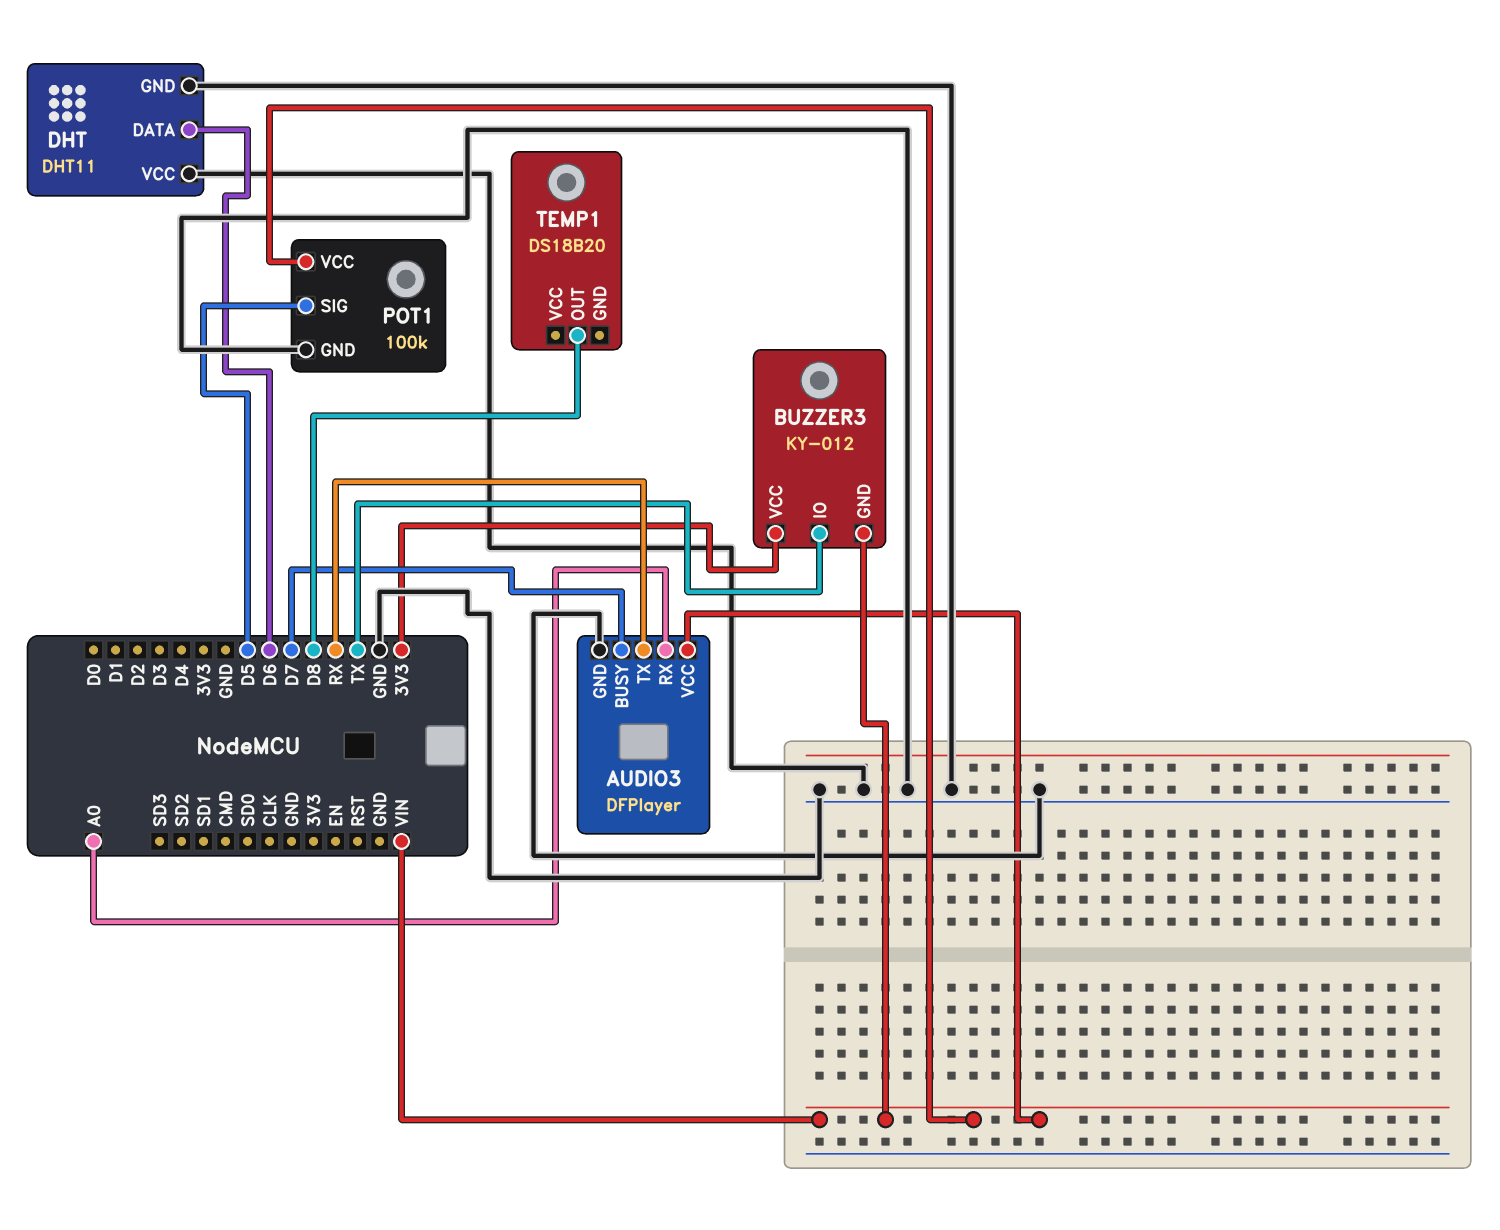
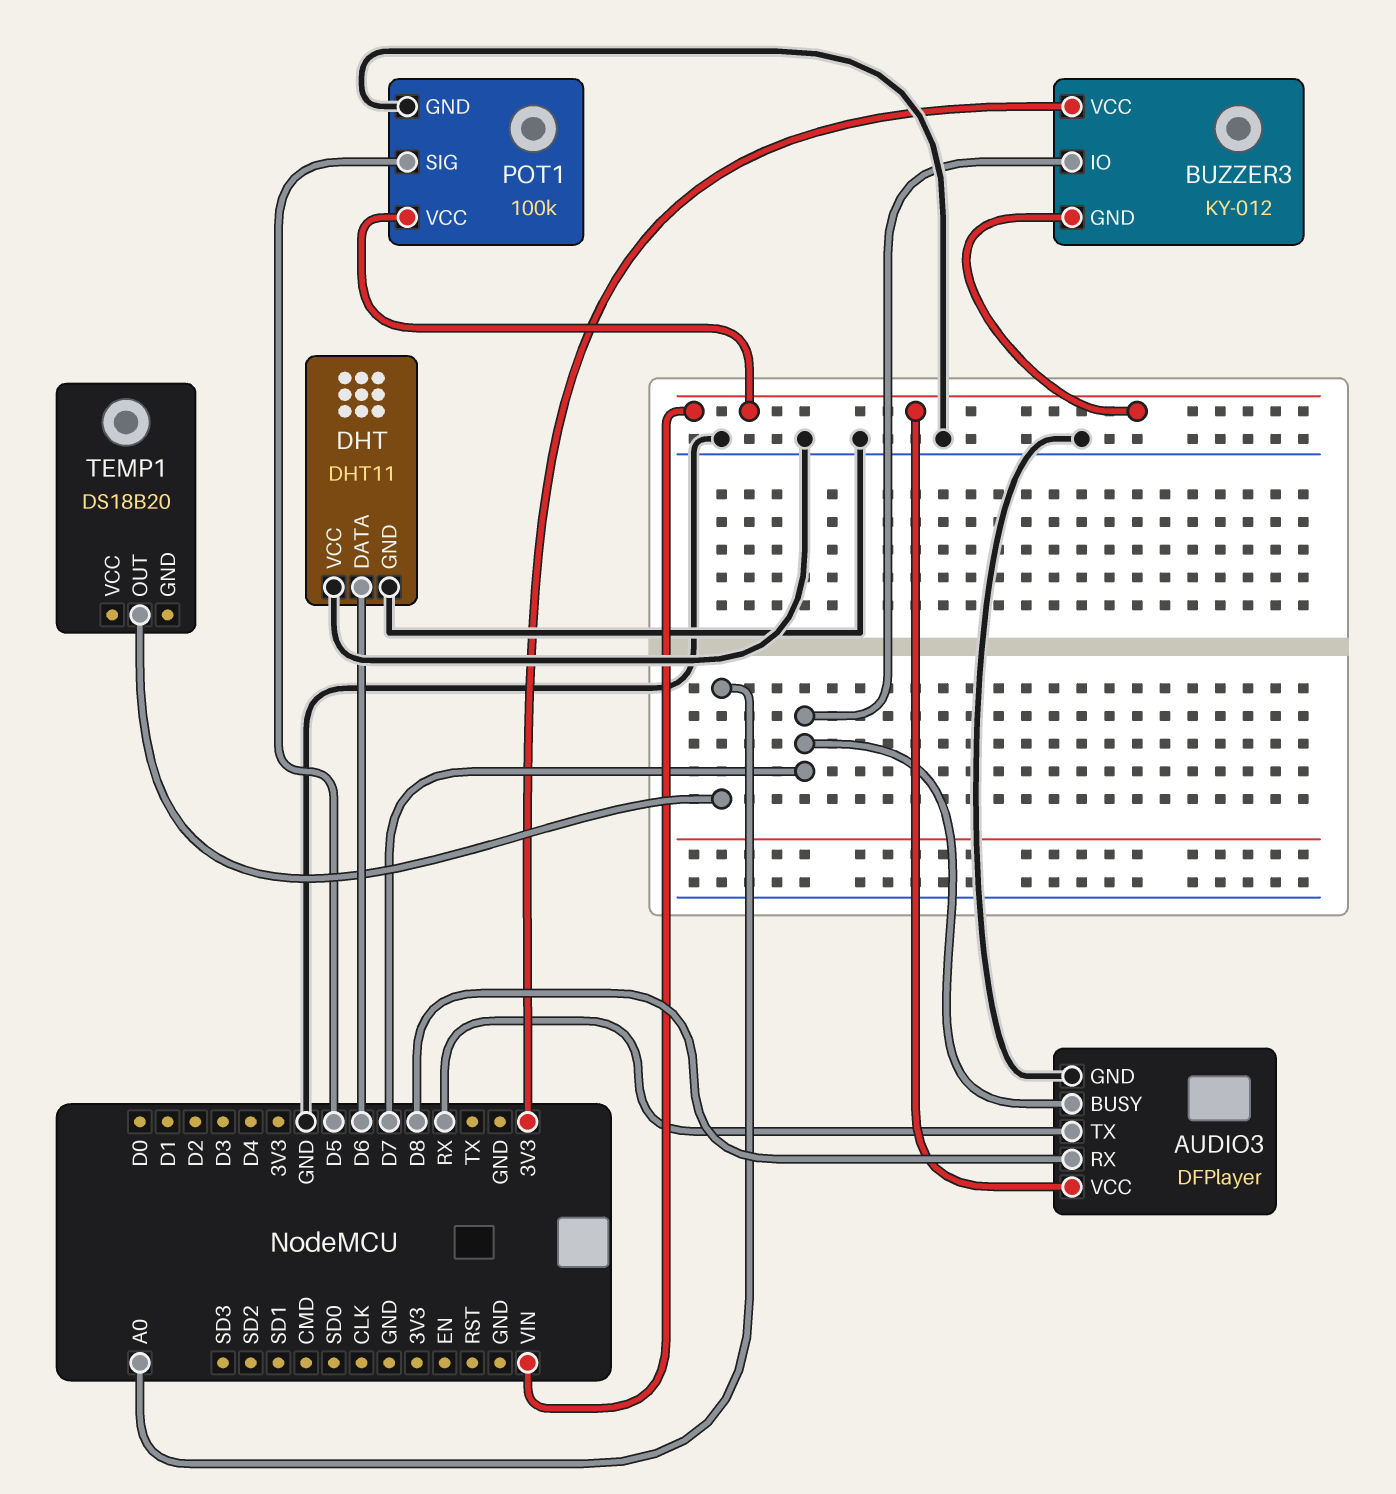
AUDIO3 pin RX: A0 -> D8
BUZZER3 pin IO: TX -> D7
TEMP1 pin OUT: D8 -> A0

